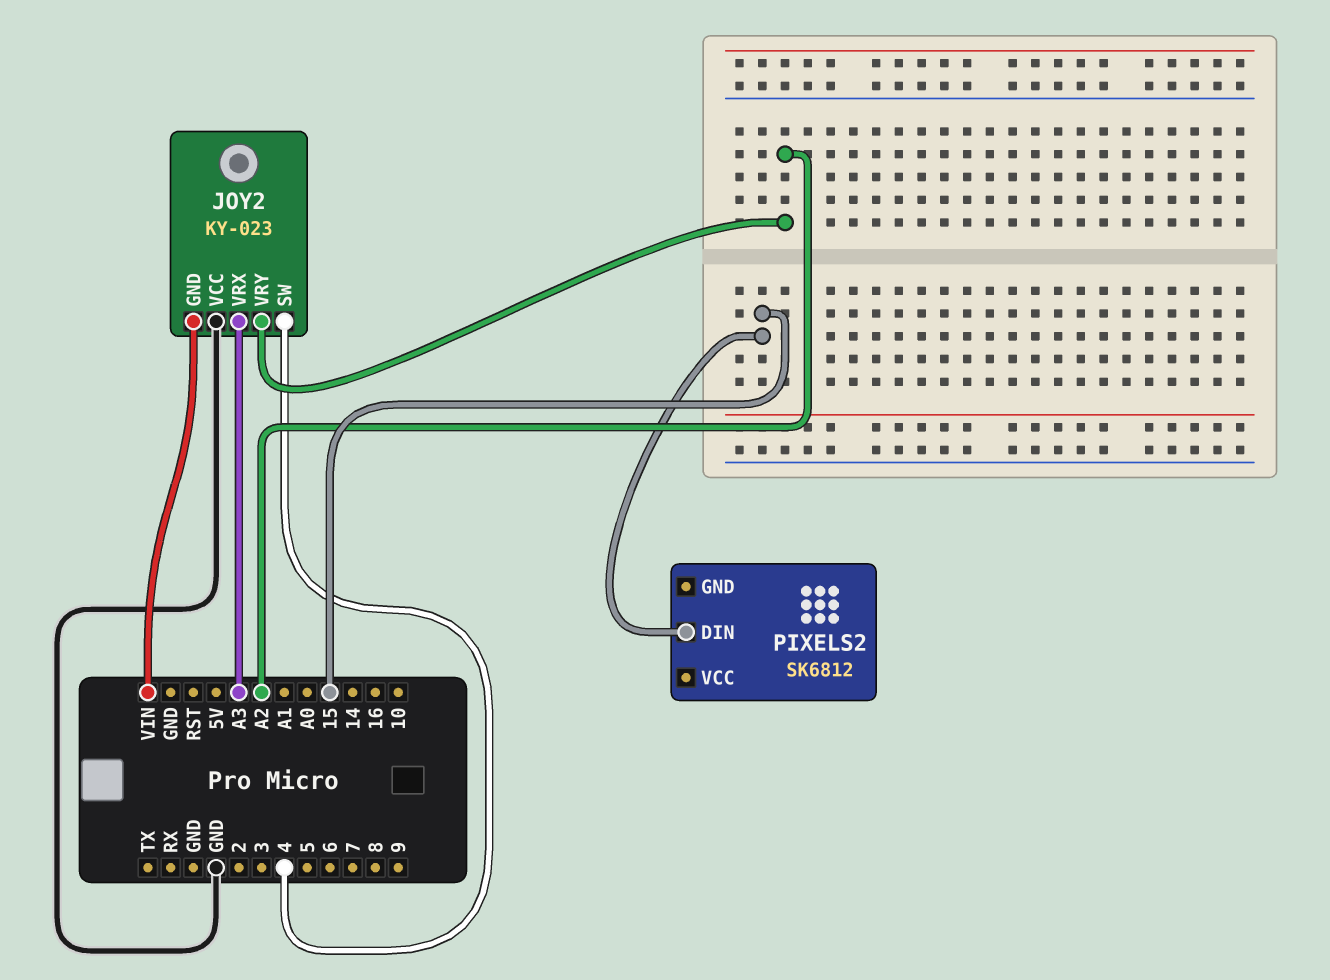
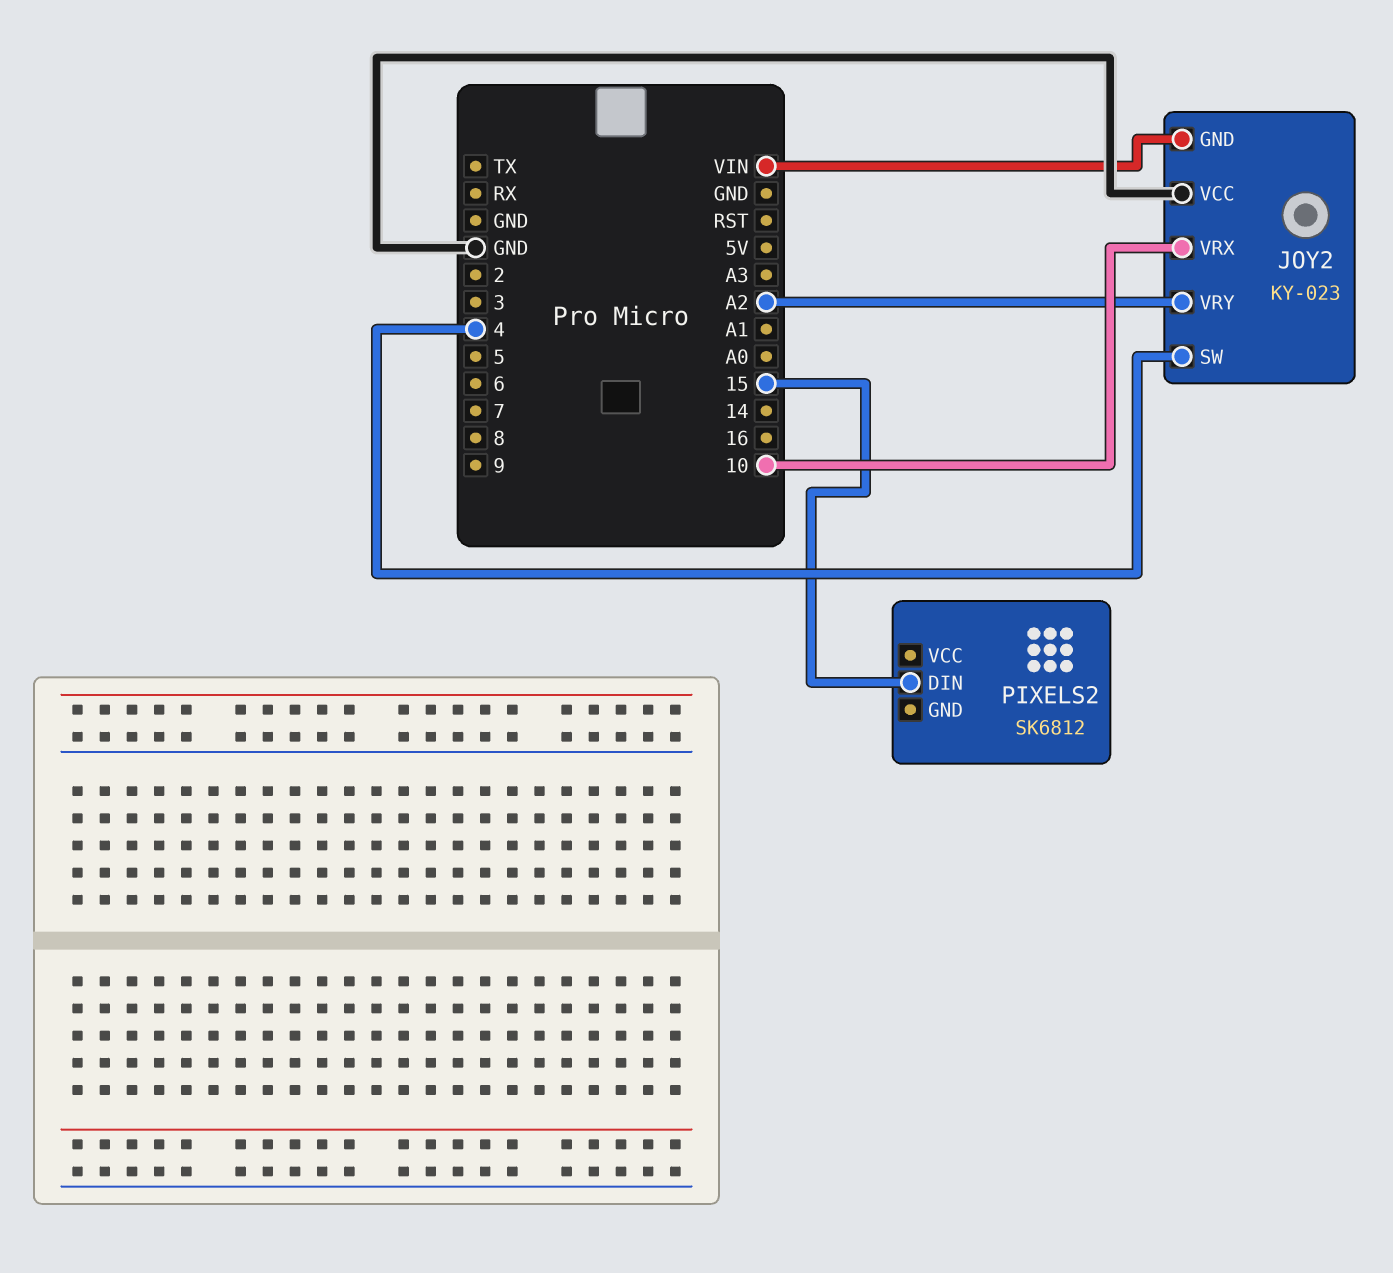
JOY2 pin VRX: A3 -> 10

